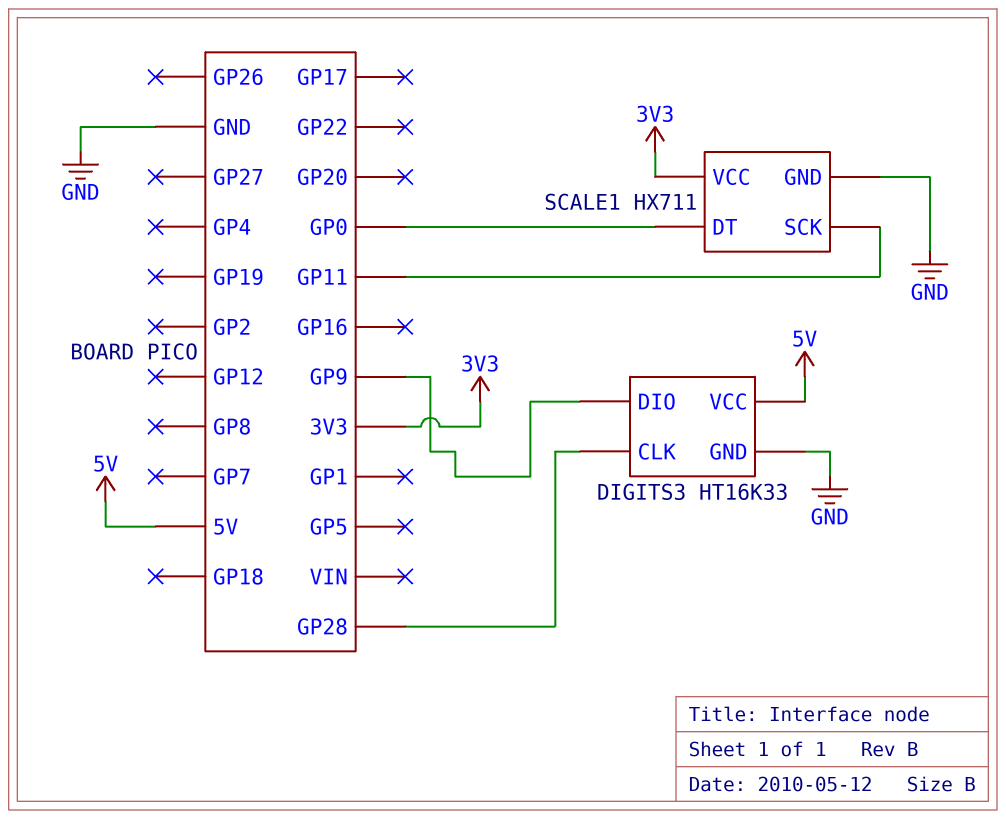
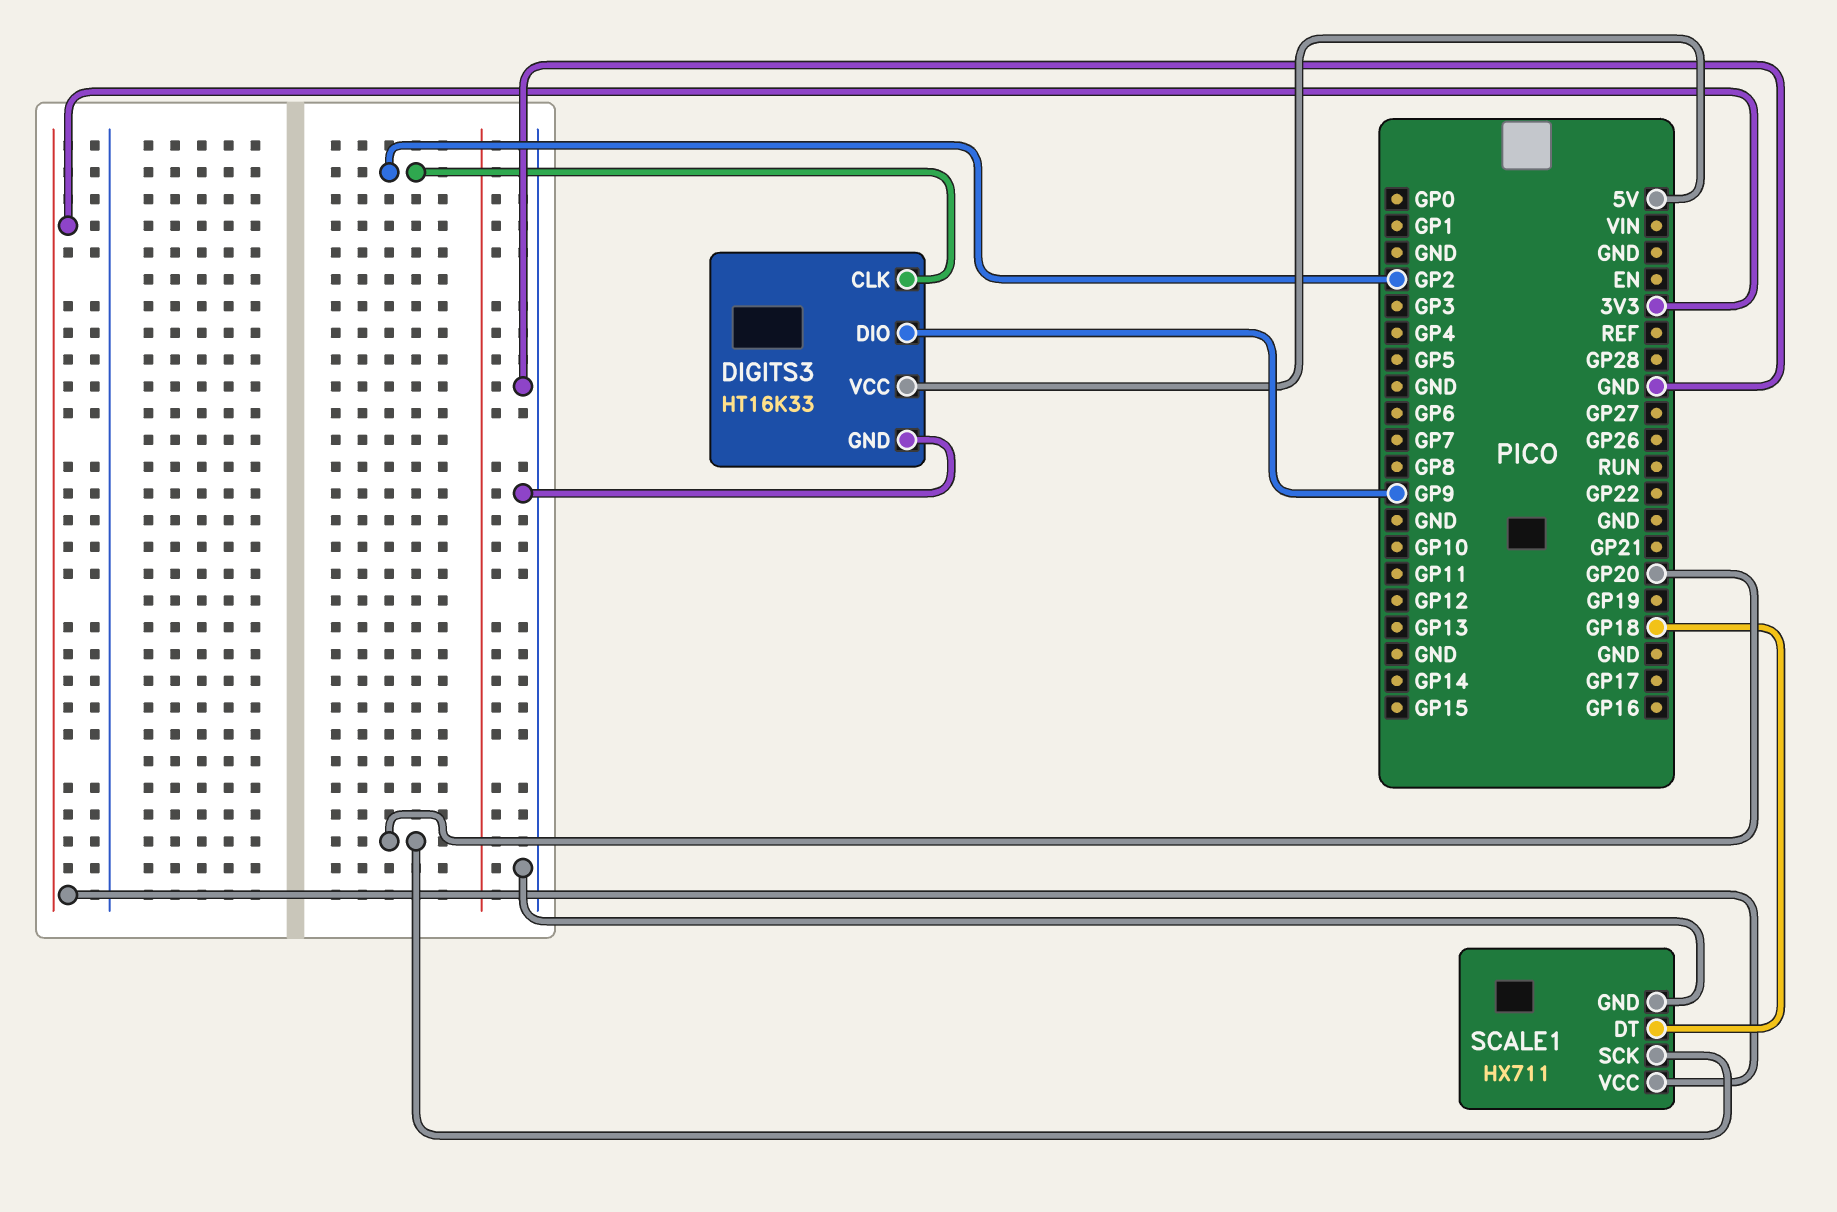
DIGITS3 pin CLK: GP28 -> GP2
SCALE1 pin DT: GP0 -> GP18
SCALE1 pin SCK: GP11 -> GP20

